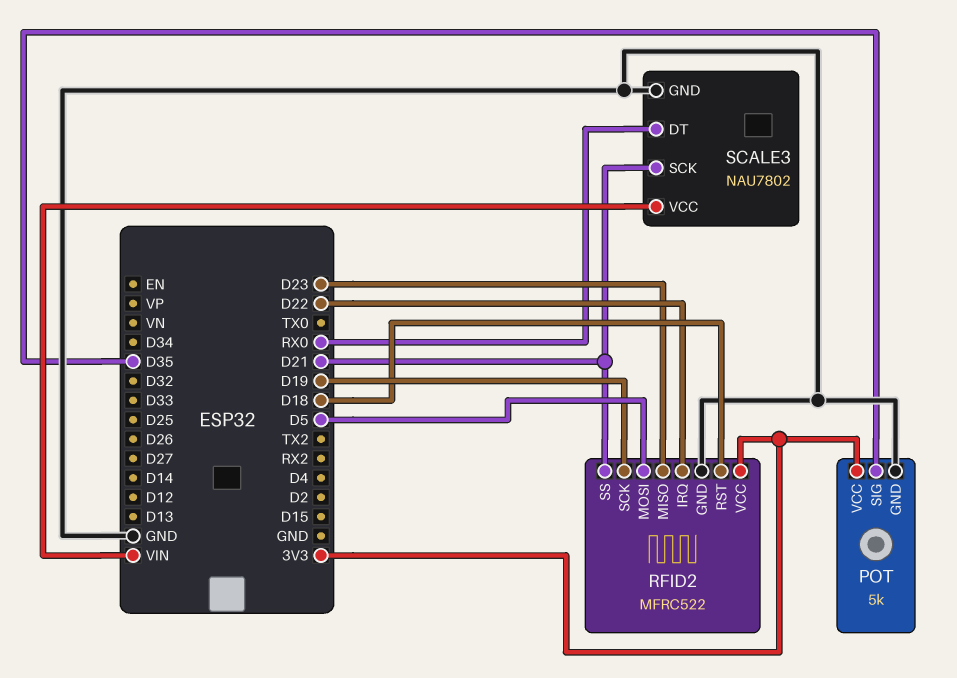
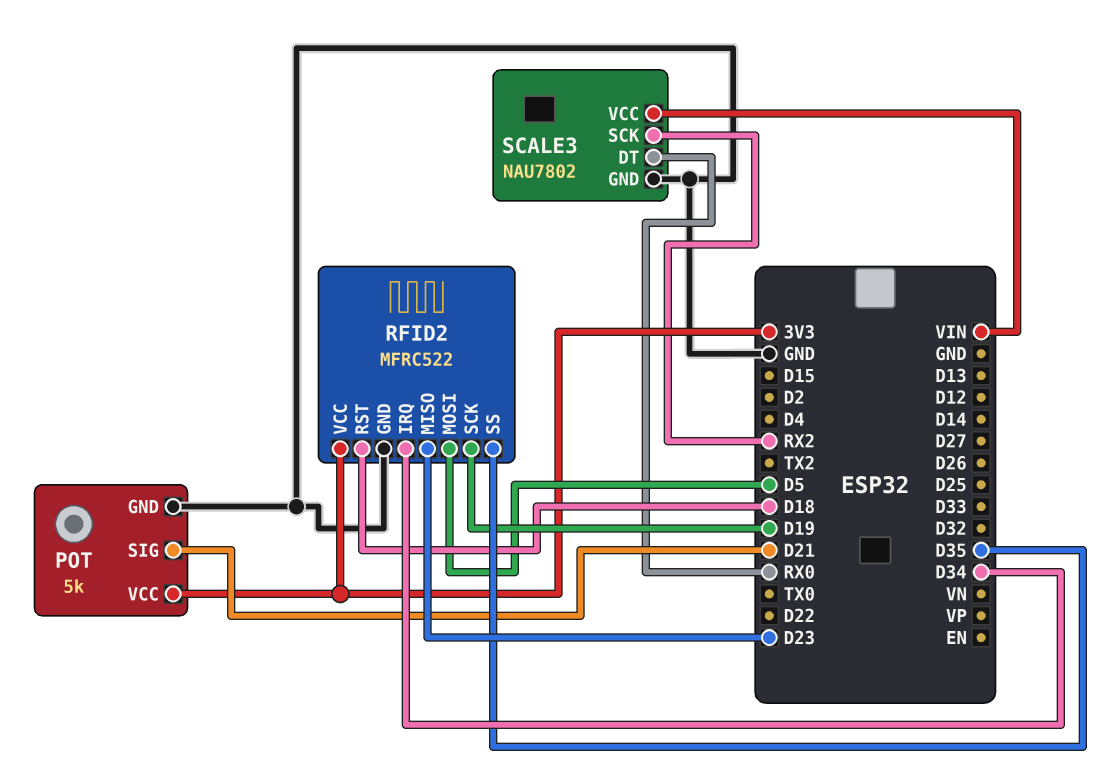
POT pin SIG: D35 -> D21
RFID2 pin IRQ: D22 -> D34
RFID2 pin SS: D21 -> D35
SCALE3 pin SCK: D21 -> RX2

